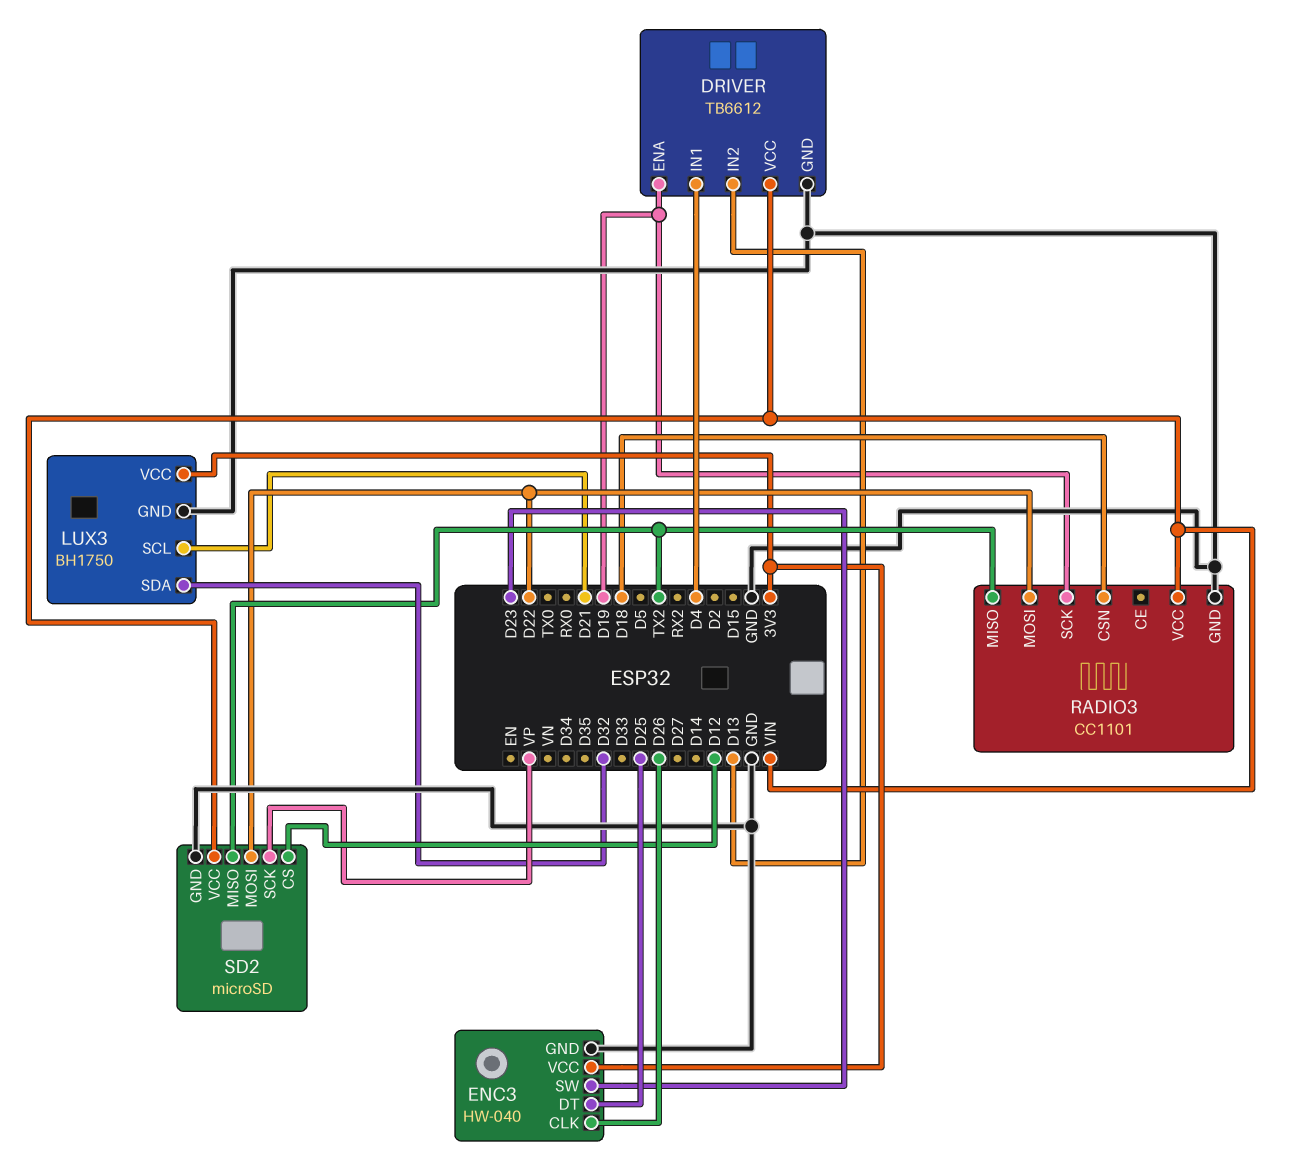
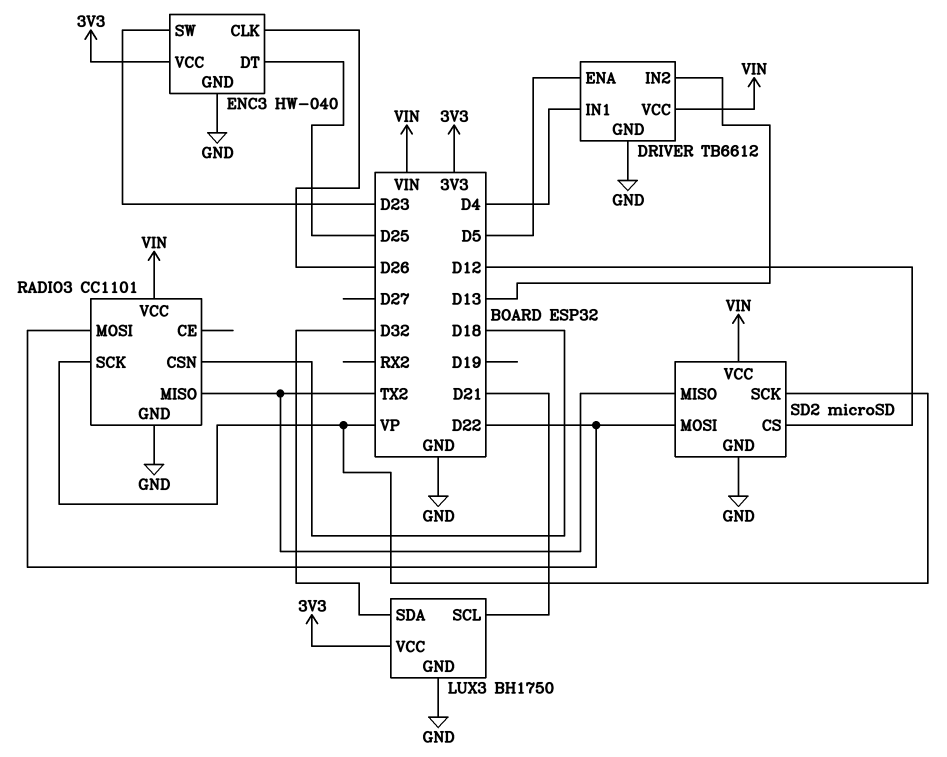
DRIVER pin ENA: D19 -> D5
RADIO3 pin SCK: D19 -> VP

